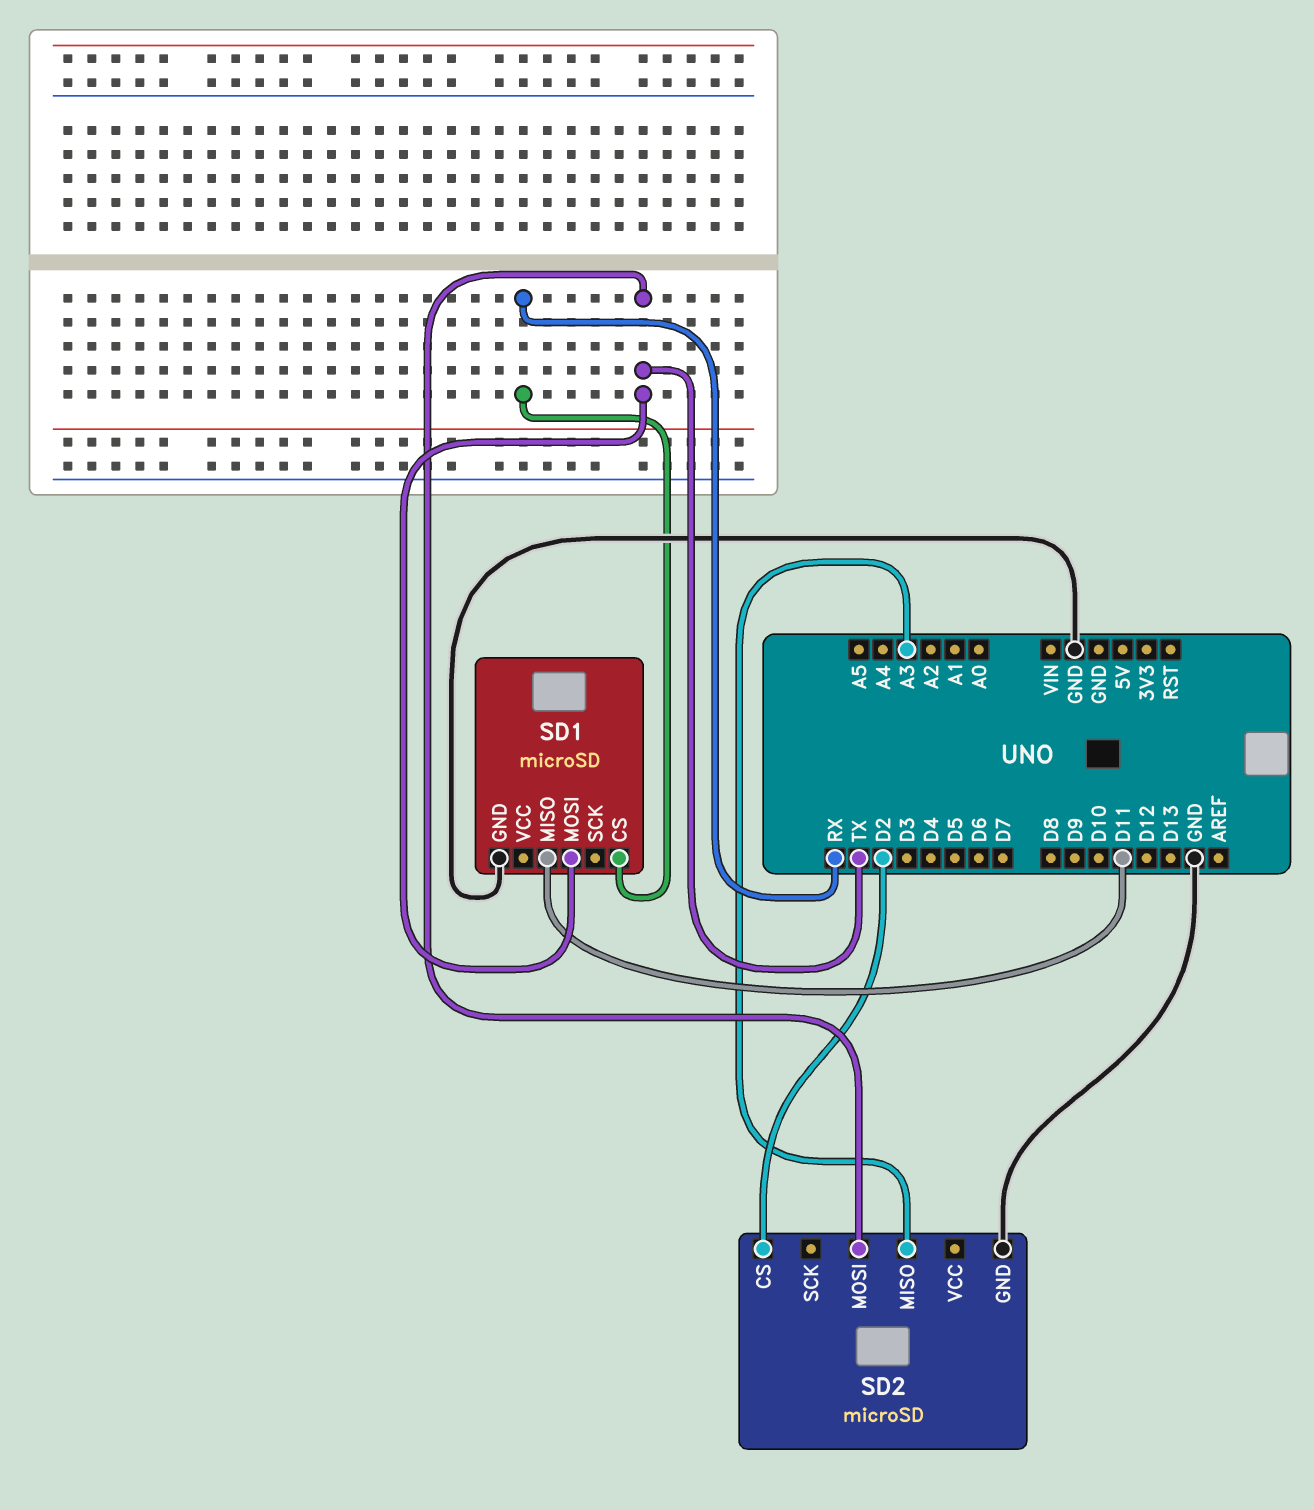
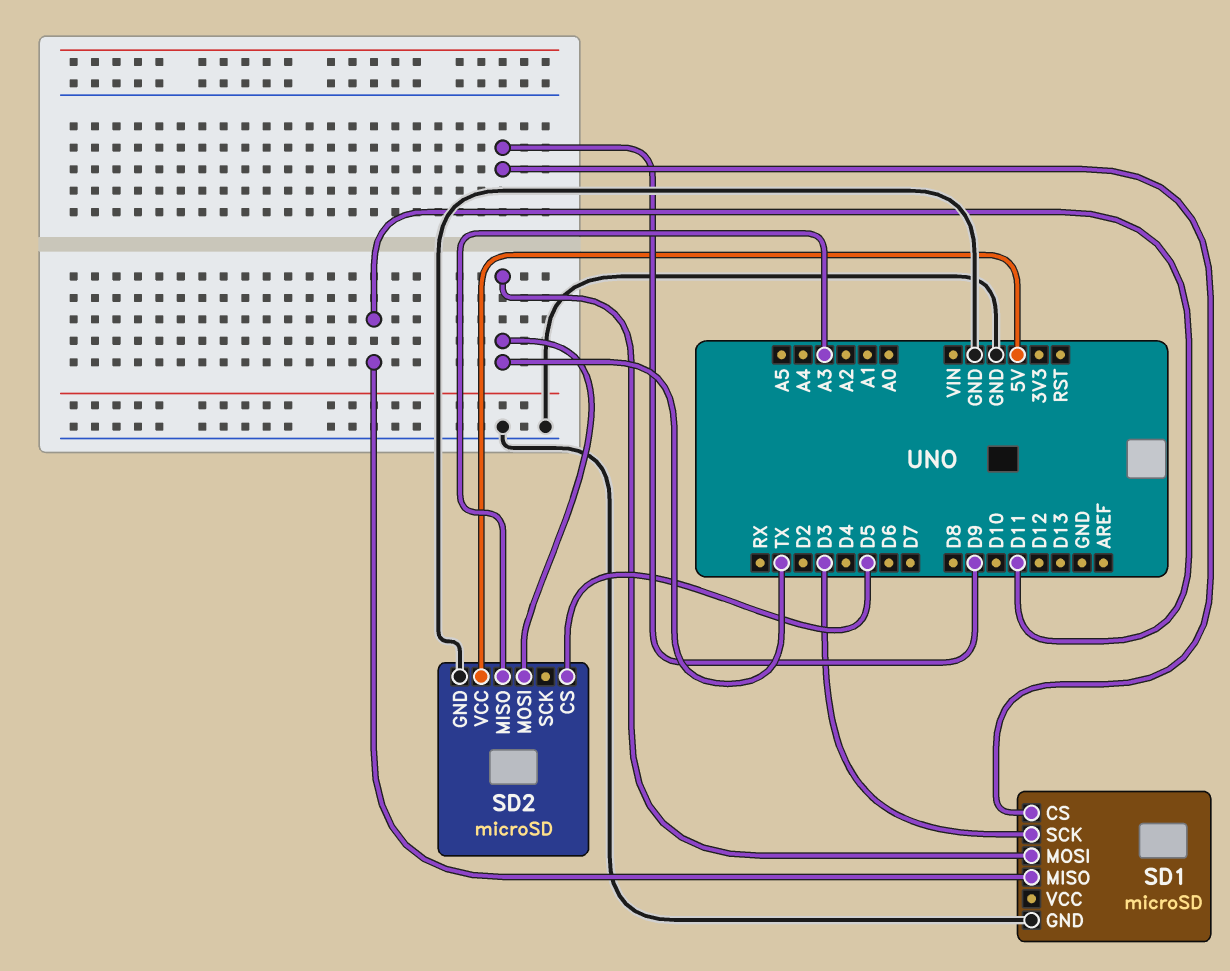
SD1 pin CS: RX -> D9
SD1 pin SCK: none -> D3
SD2 pin CS: D2 -> D5
SD2 pin VCC: none -> 5V

